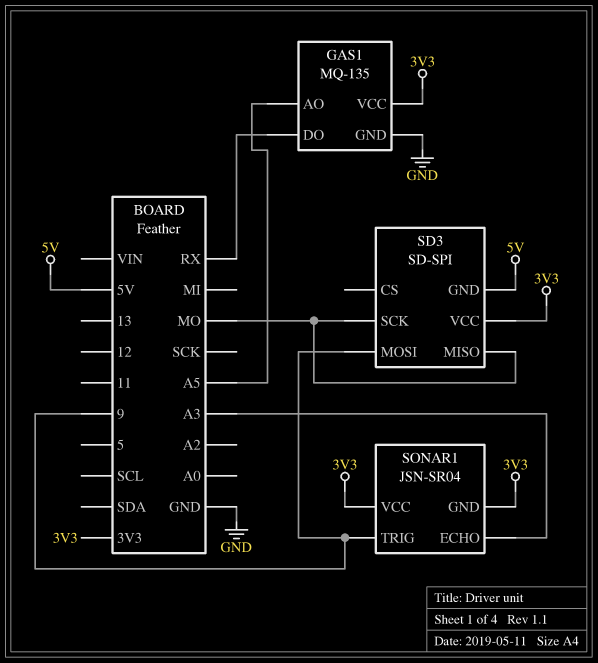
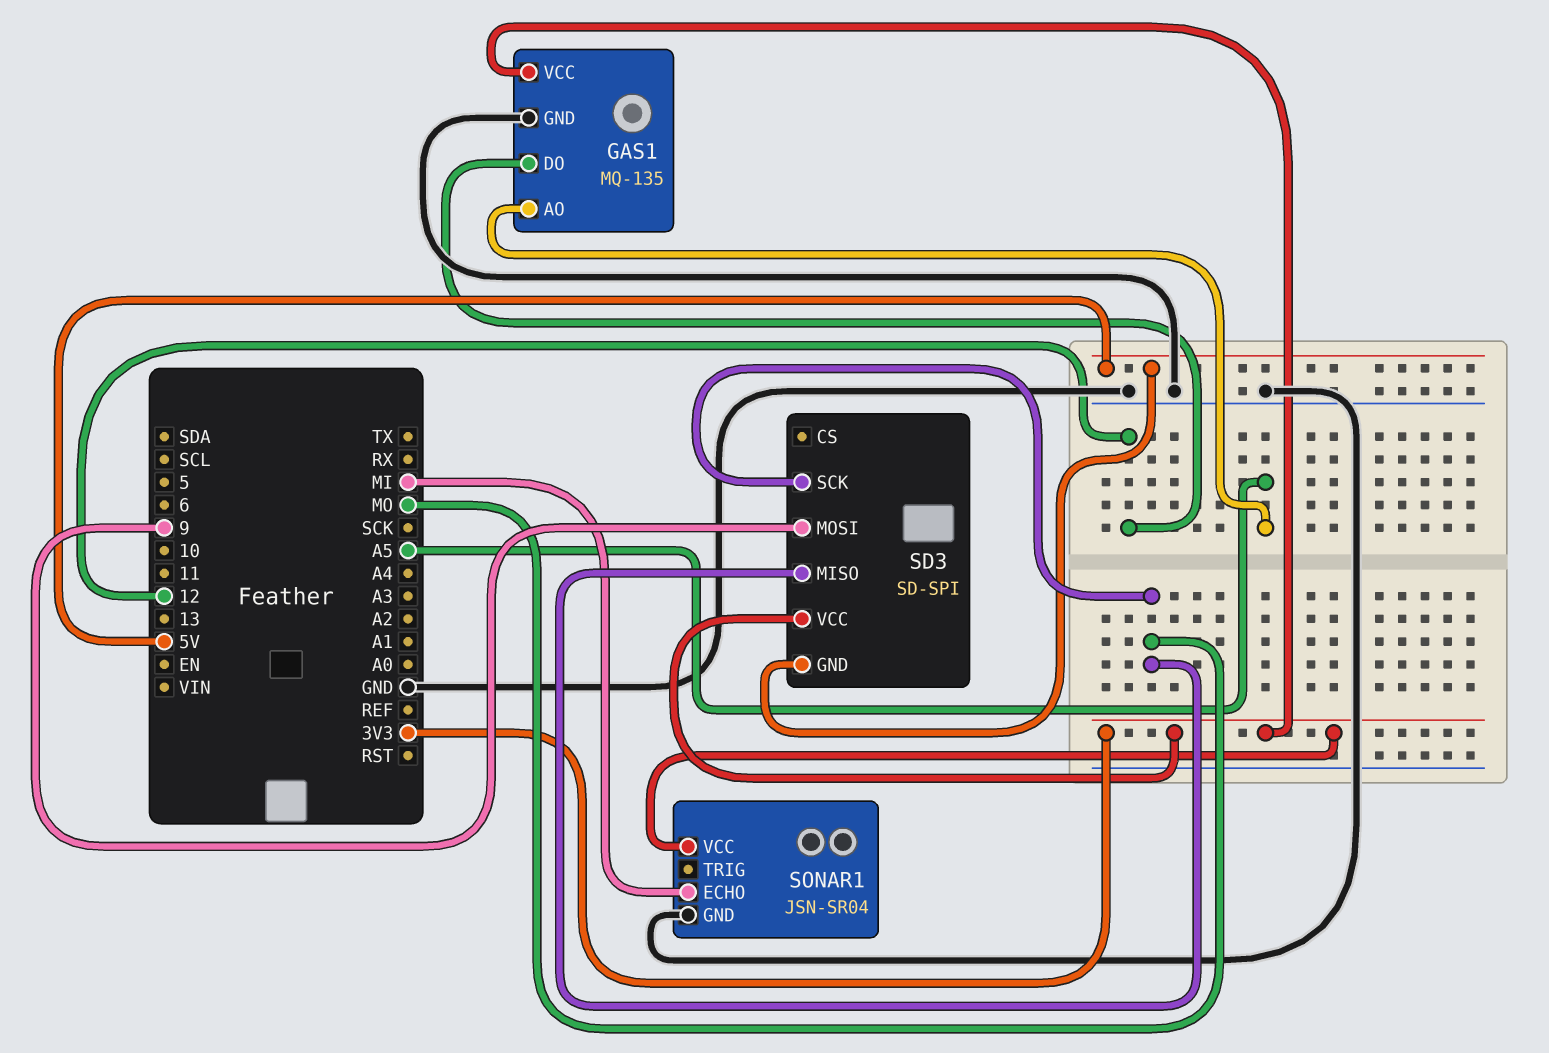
GAS1 pin DO: RX -> 12
SONAR1 pin ECHO: A3 -> MI
SONAR1 pin GND: 3V3 -> GND
SONAR1 pin TRIG: 9 -> none

